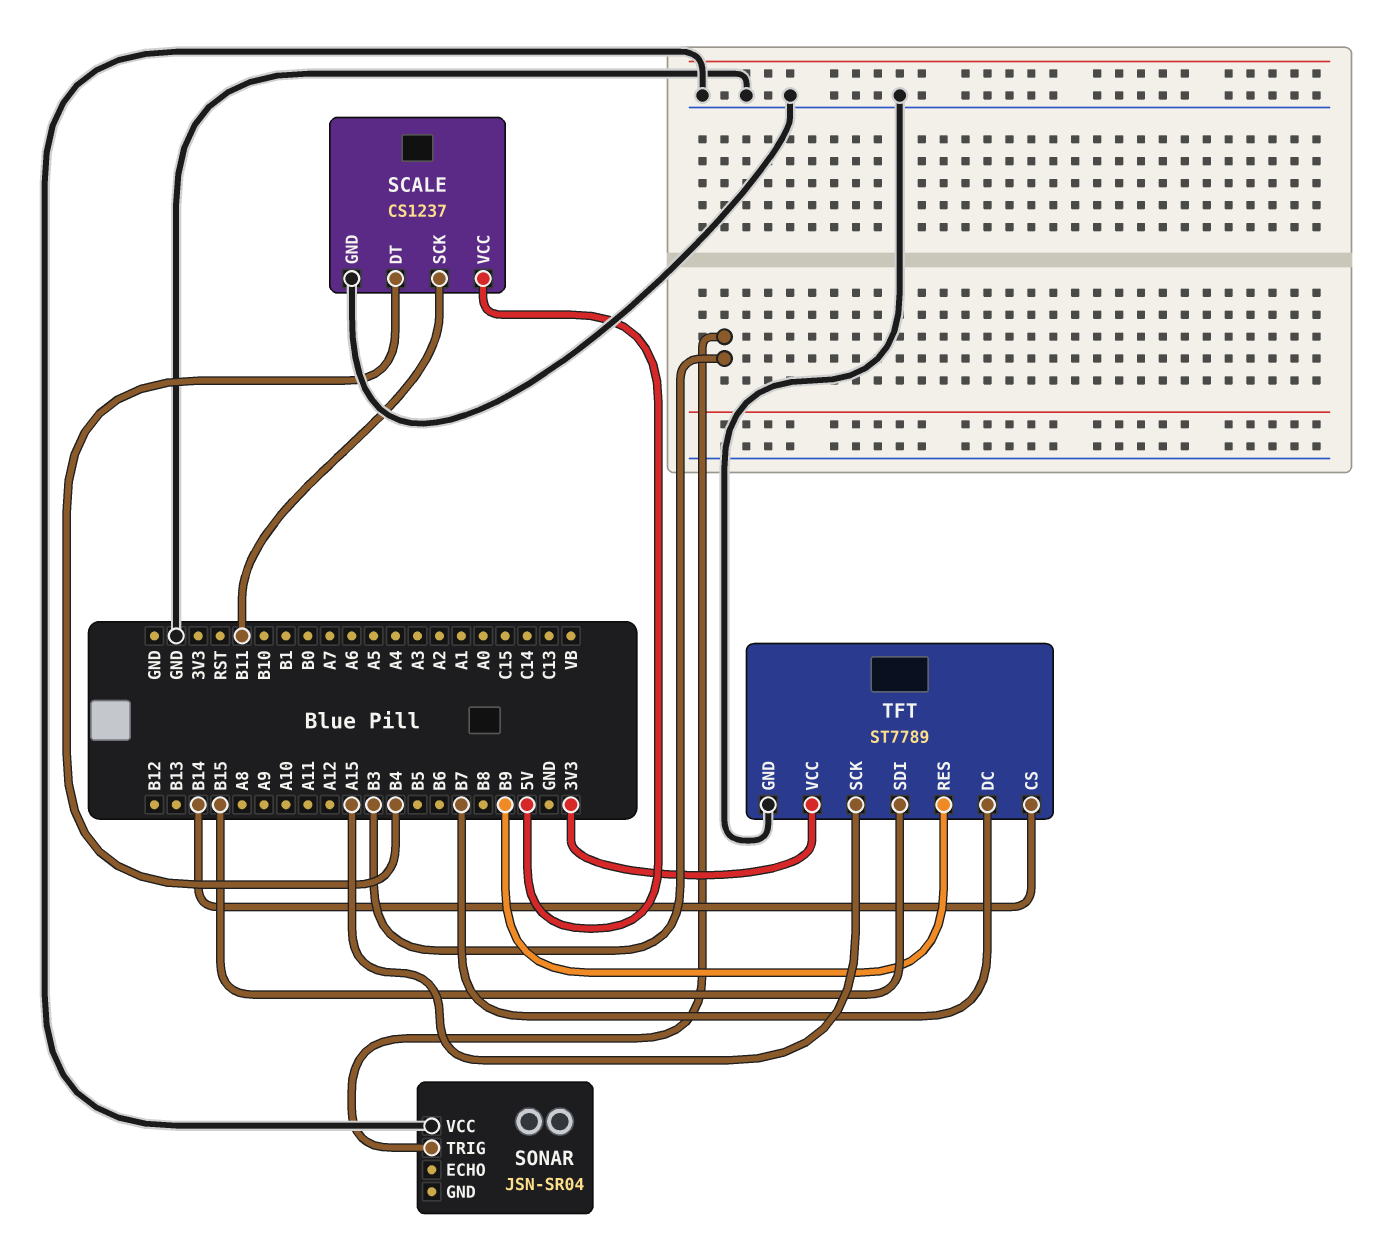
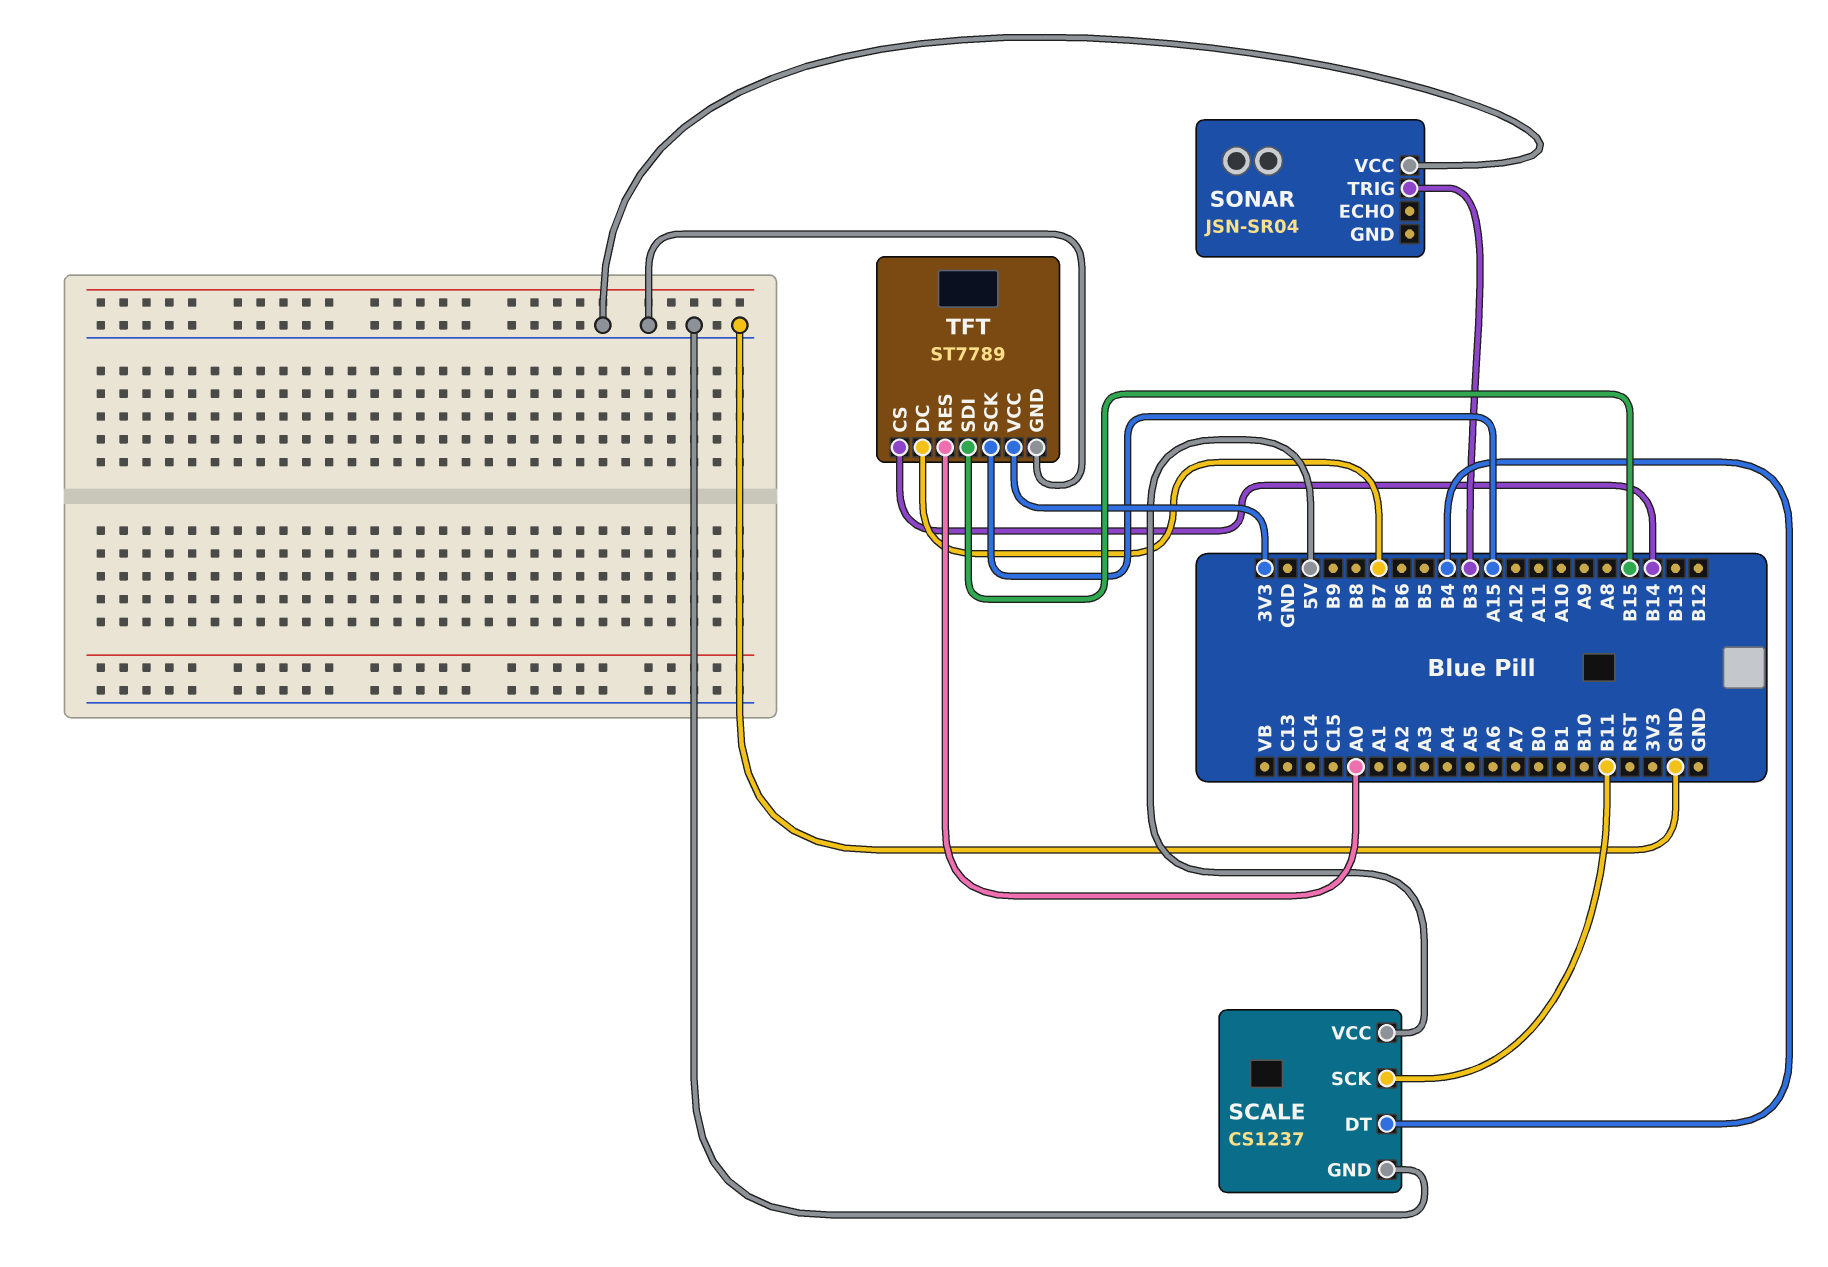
TFT pin RES: B9 -> A0

